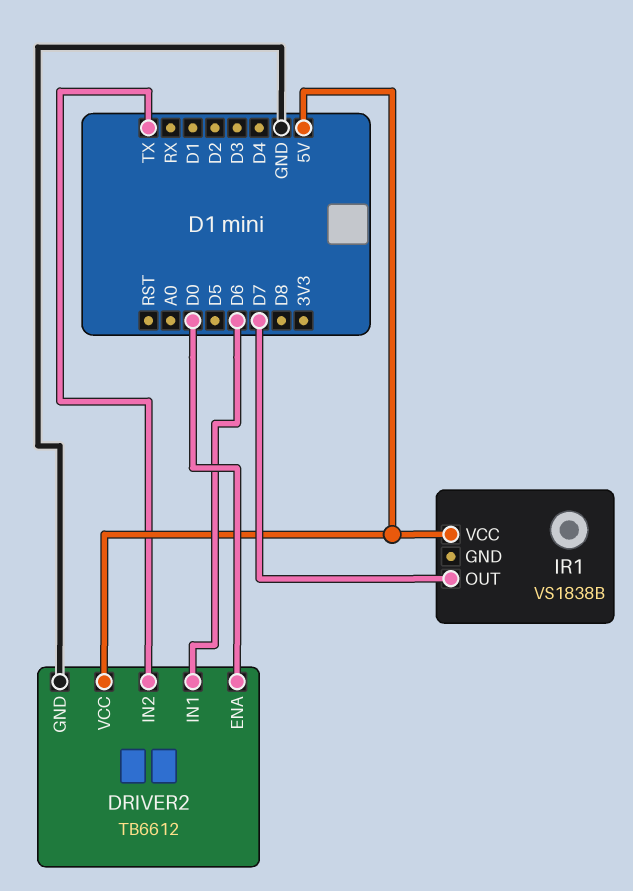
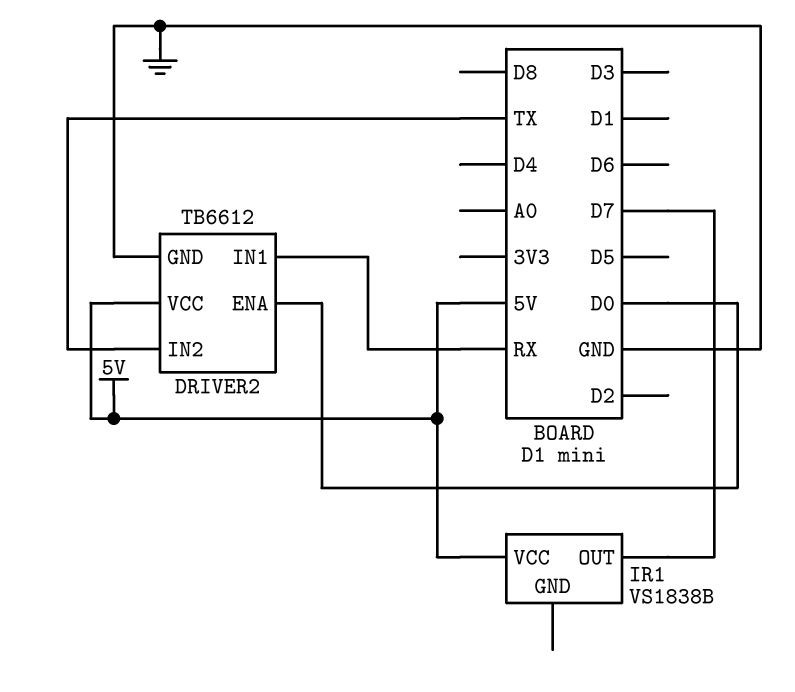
DRIVER2 pin IN1: D6 -> RX

